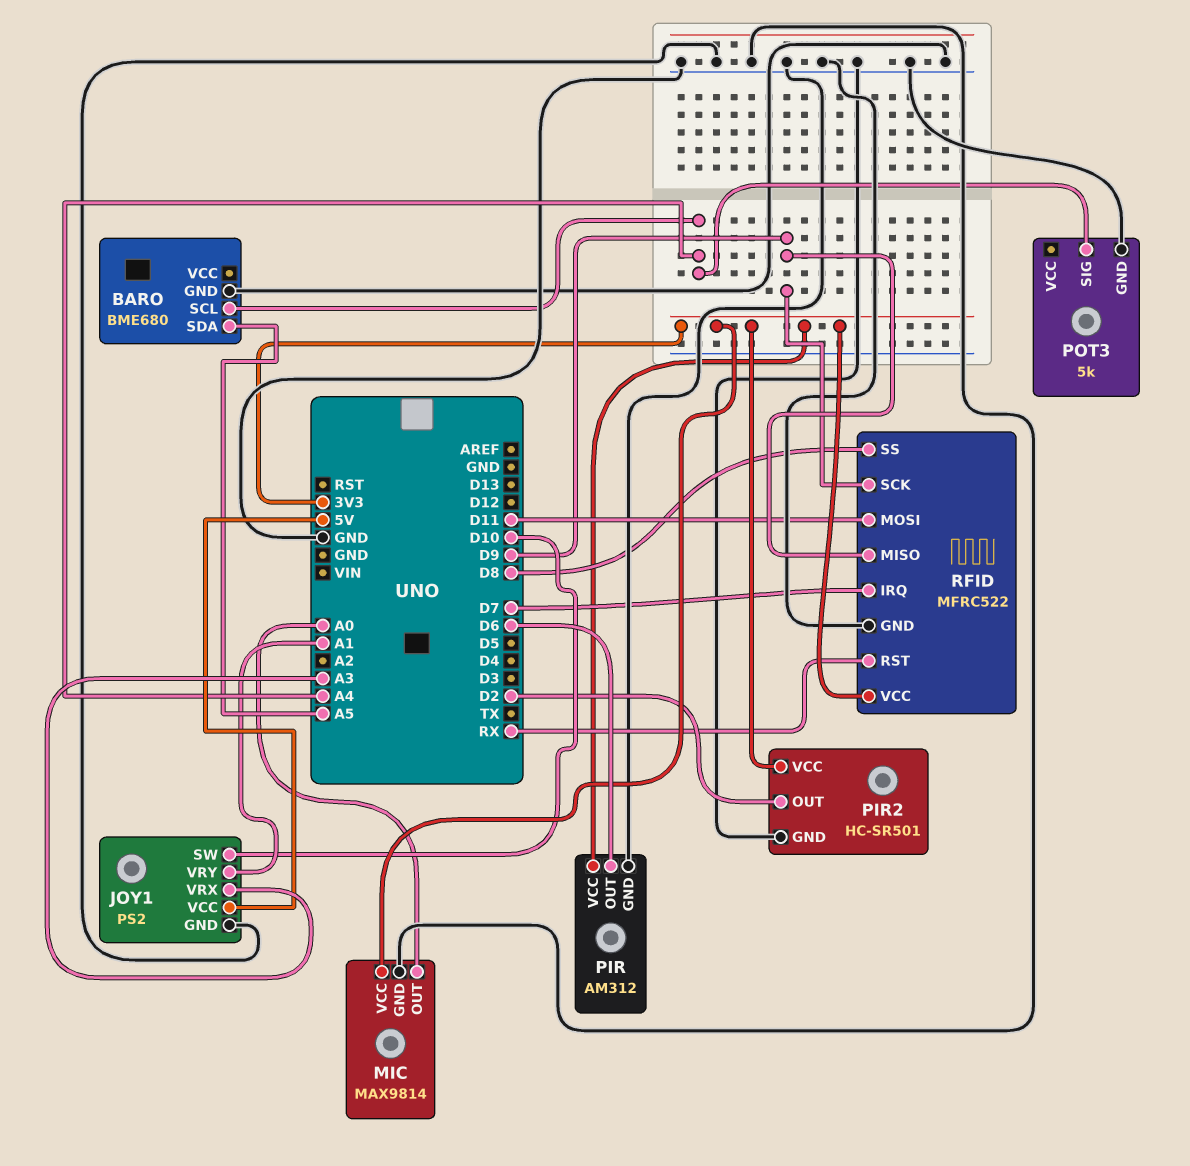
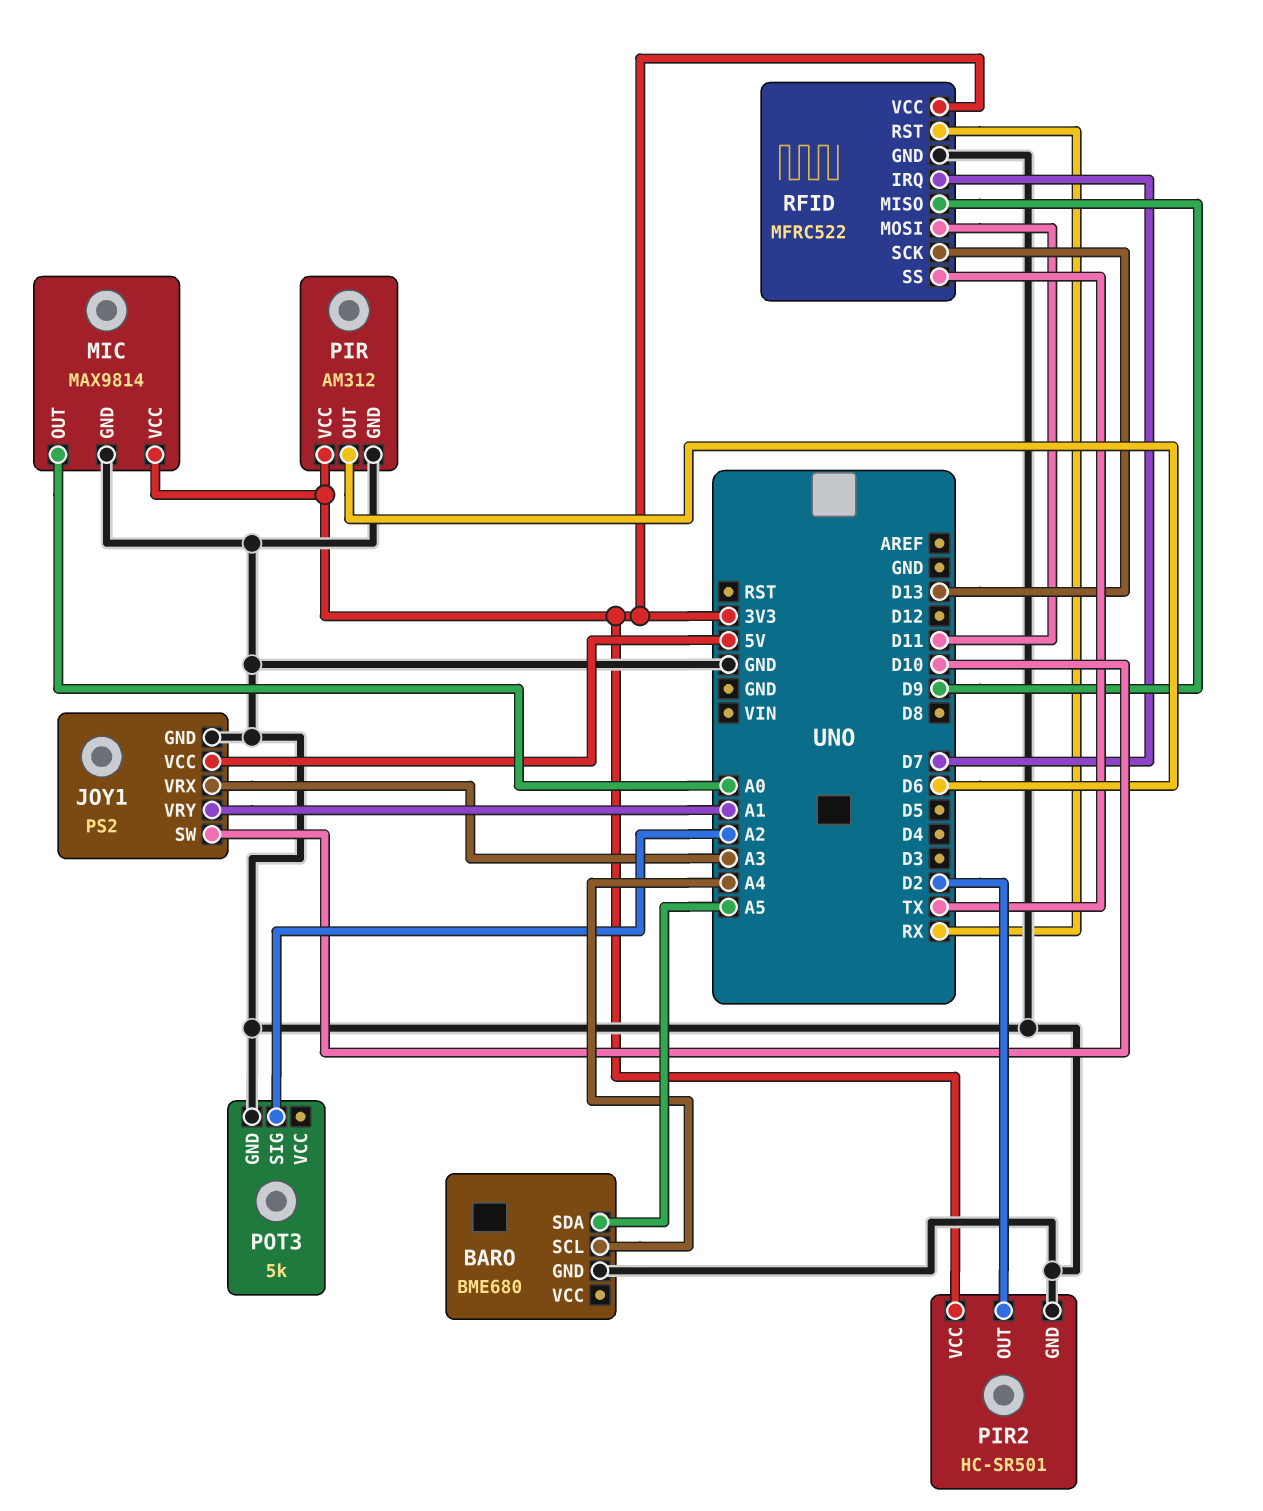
POT3 pin SIG: A4 -> A2
RFID pin SCK: D9 -> D13
RFID pin SS: D8 -> TX

